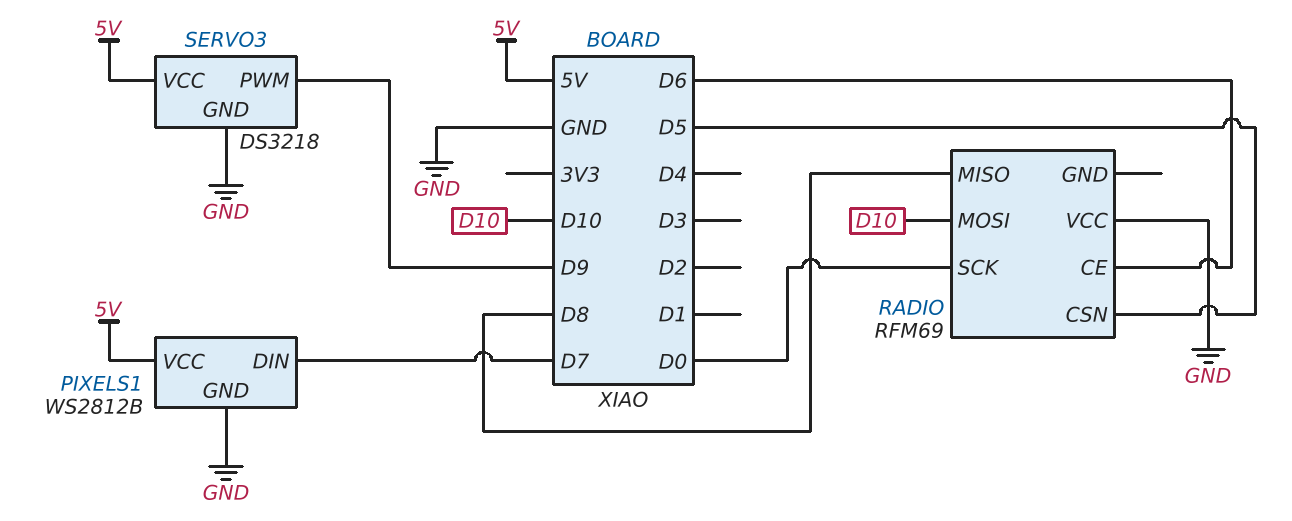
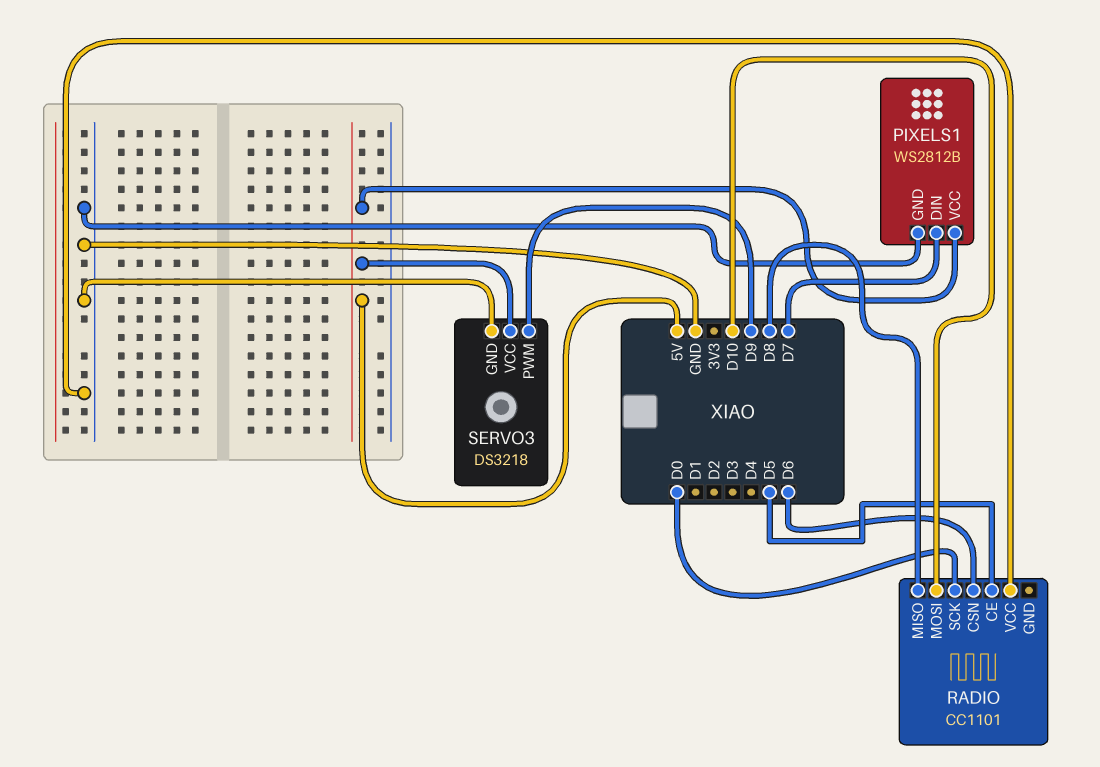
RADIO: RFM69 -> CC1101
RADIO pin CE: D6 -> D5
RADIO pin CSN: D5 -> D6

